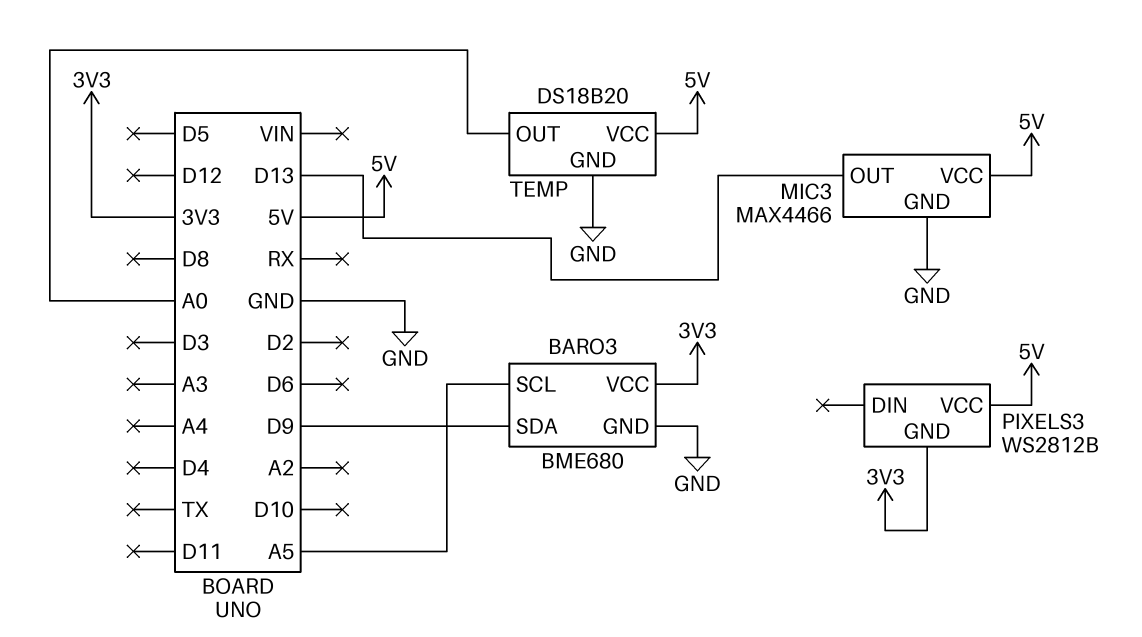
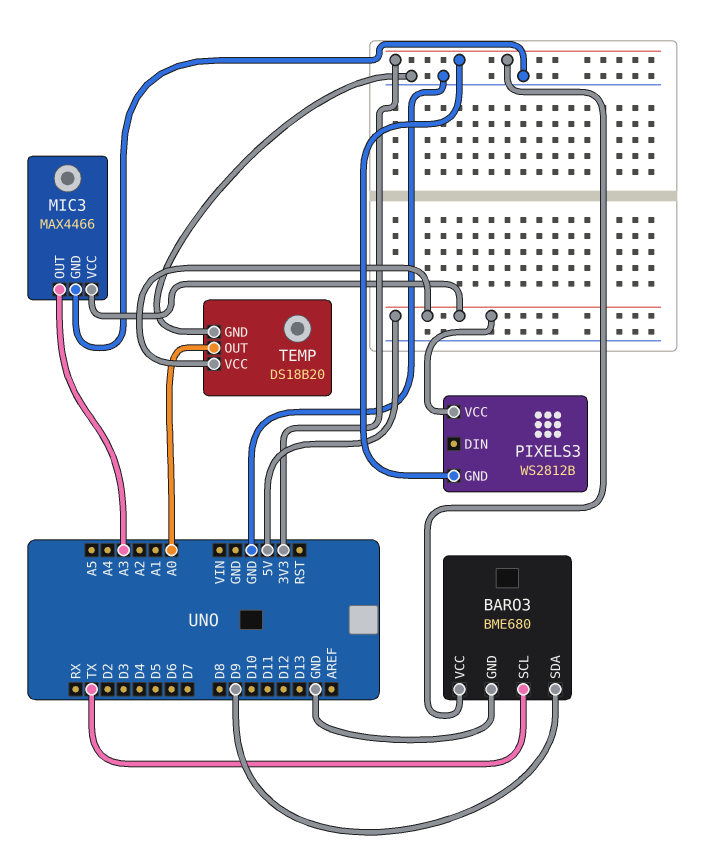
BARO3 pin SCL: A5 -> TX
MIC3 pin OUT: D13 -> A3

